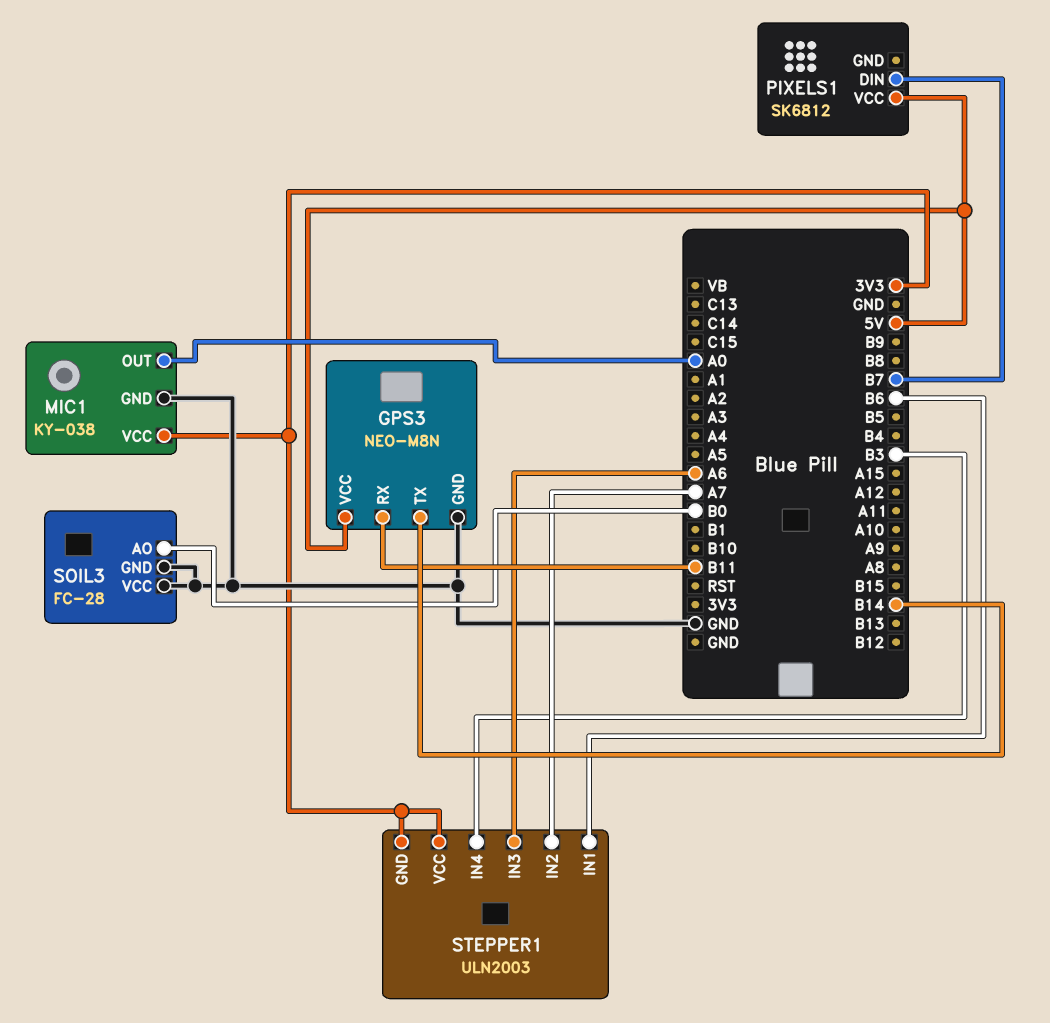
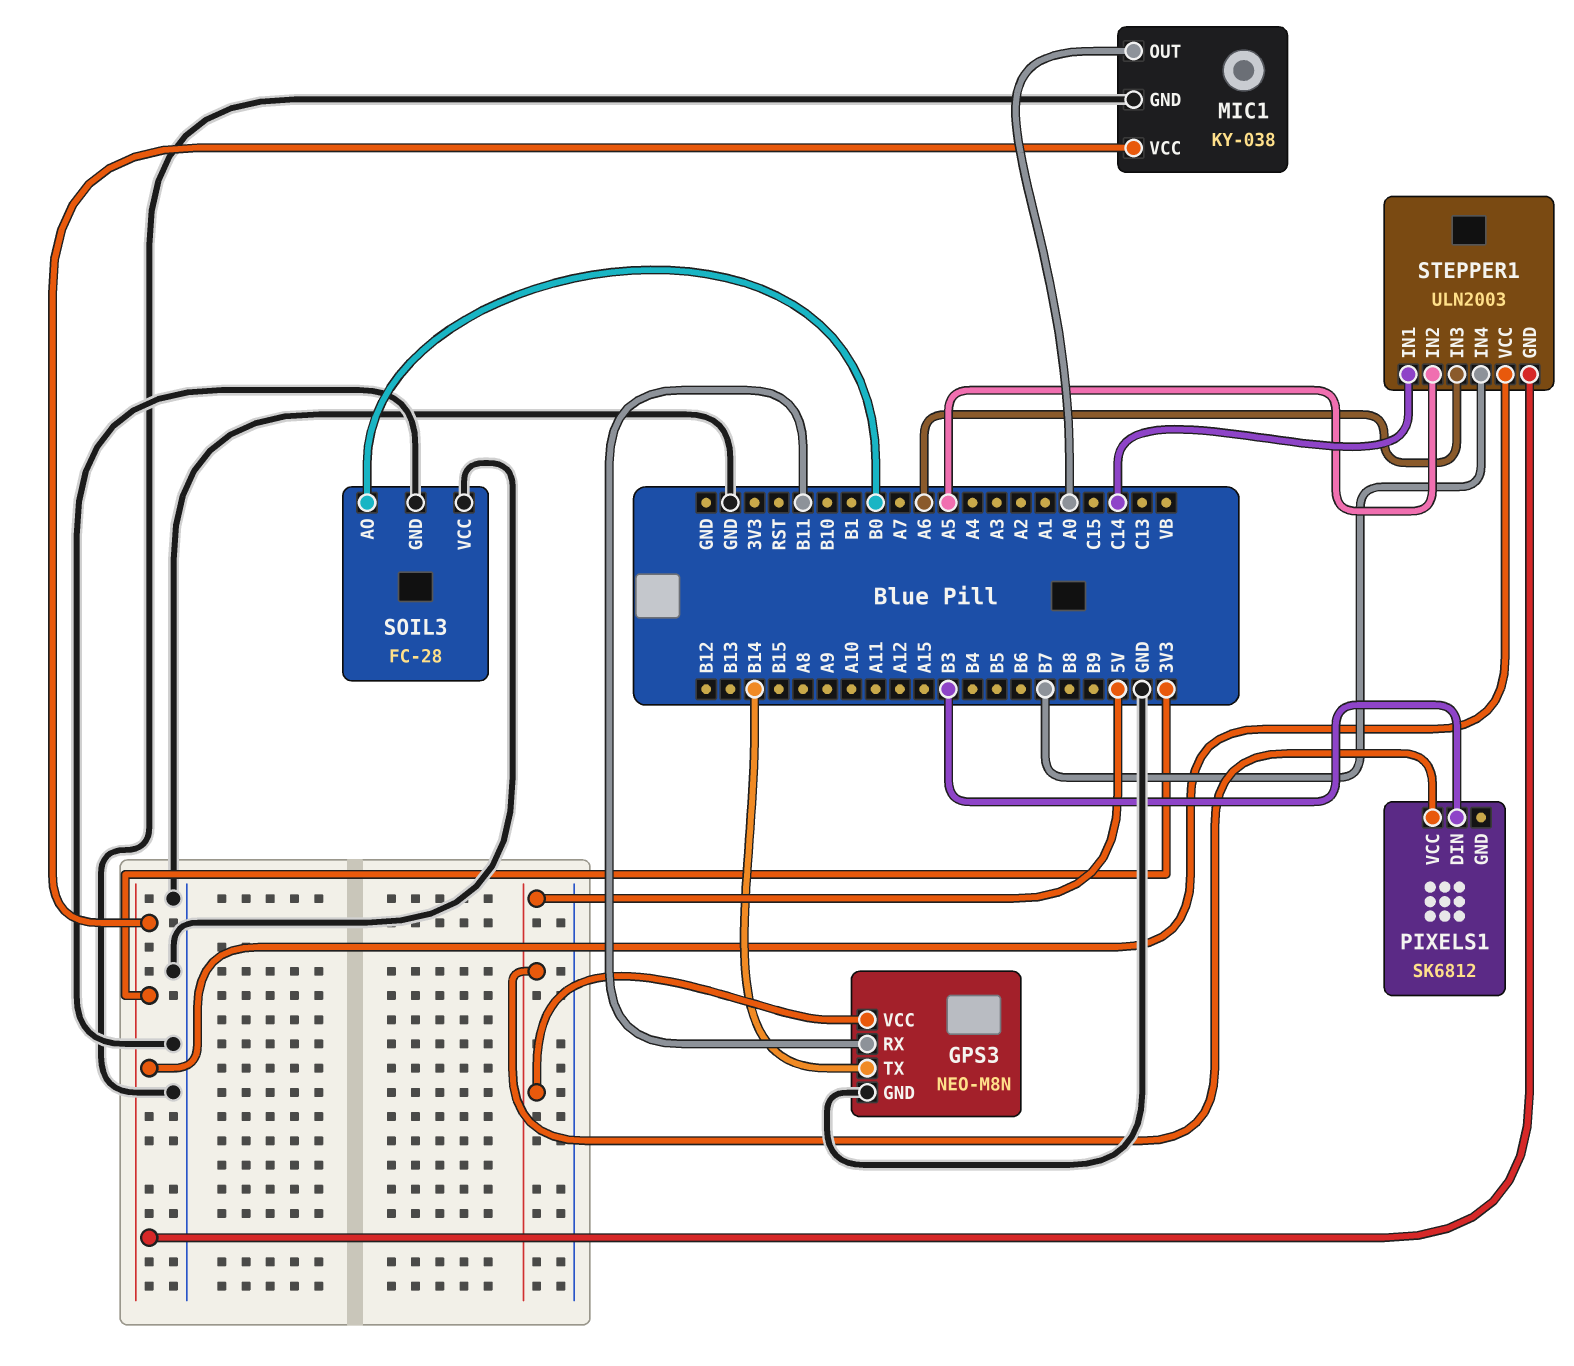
PIXELS1 pin DIN: B7 -> B3
STEPPER1 pin IN1: B6 -> C14
STEPPER1 pin IN2: A7 -> A5
STEPPER1 pin IN4: B3 -> B7

